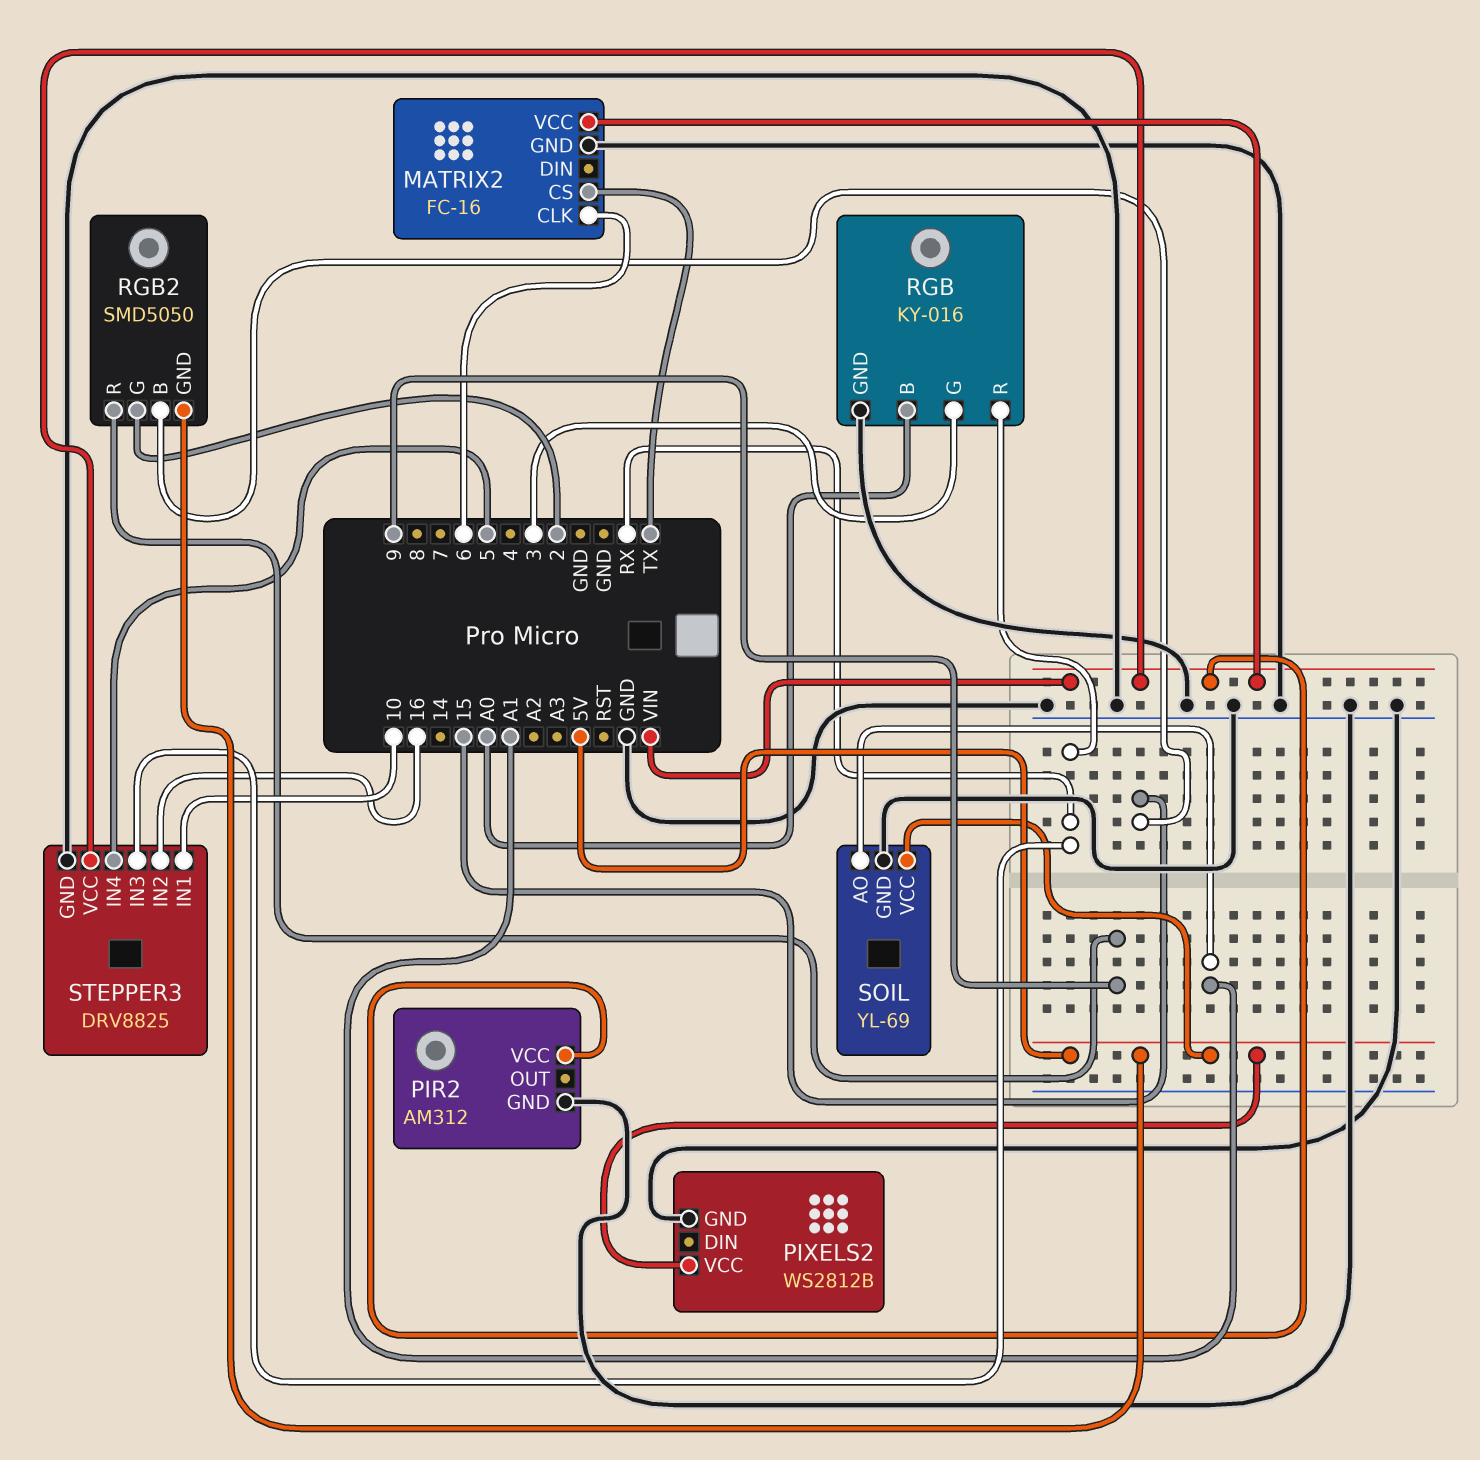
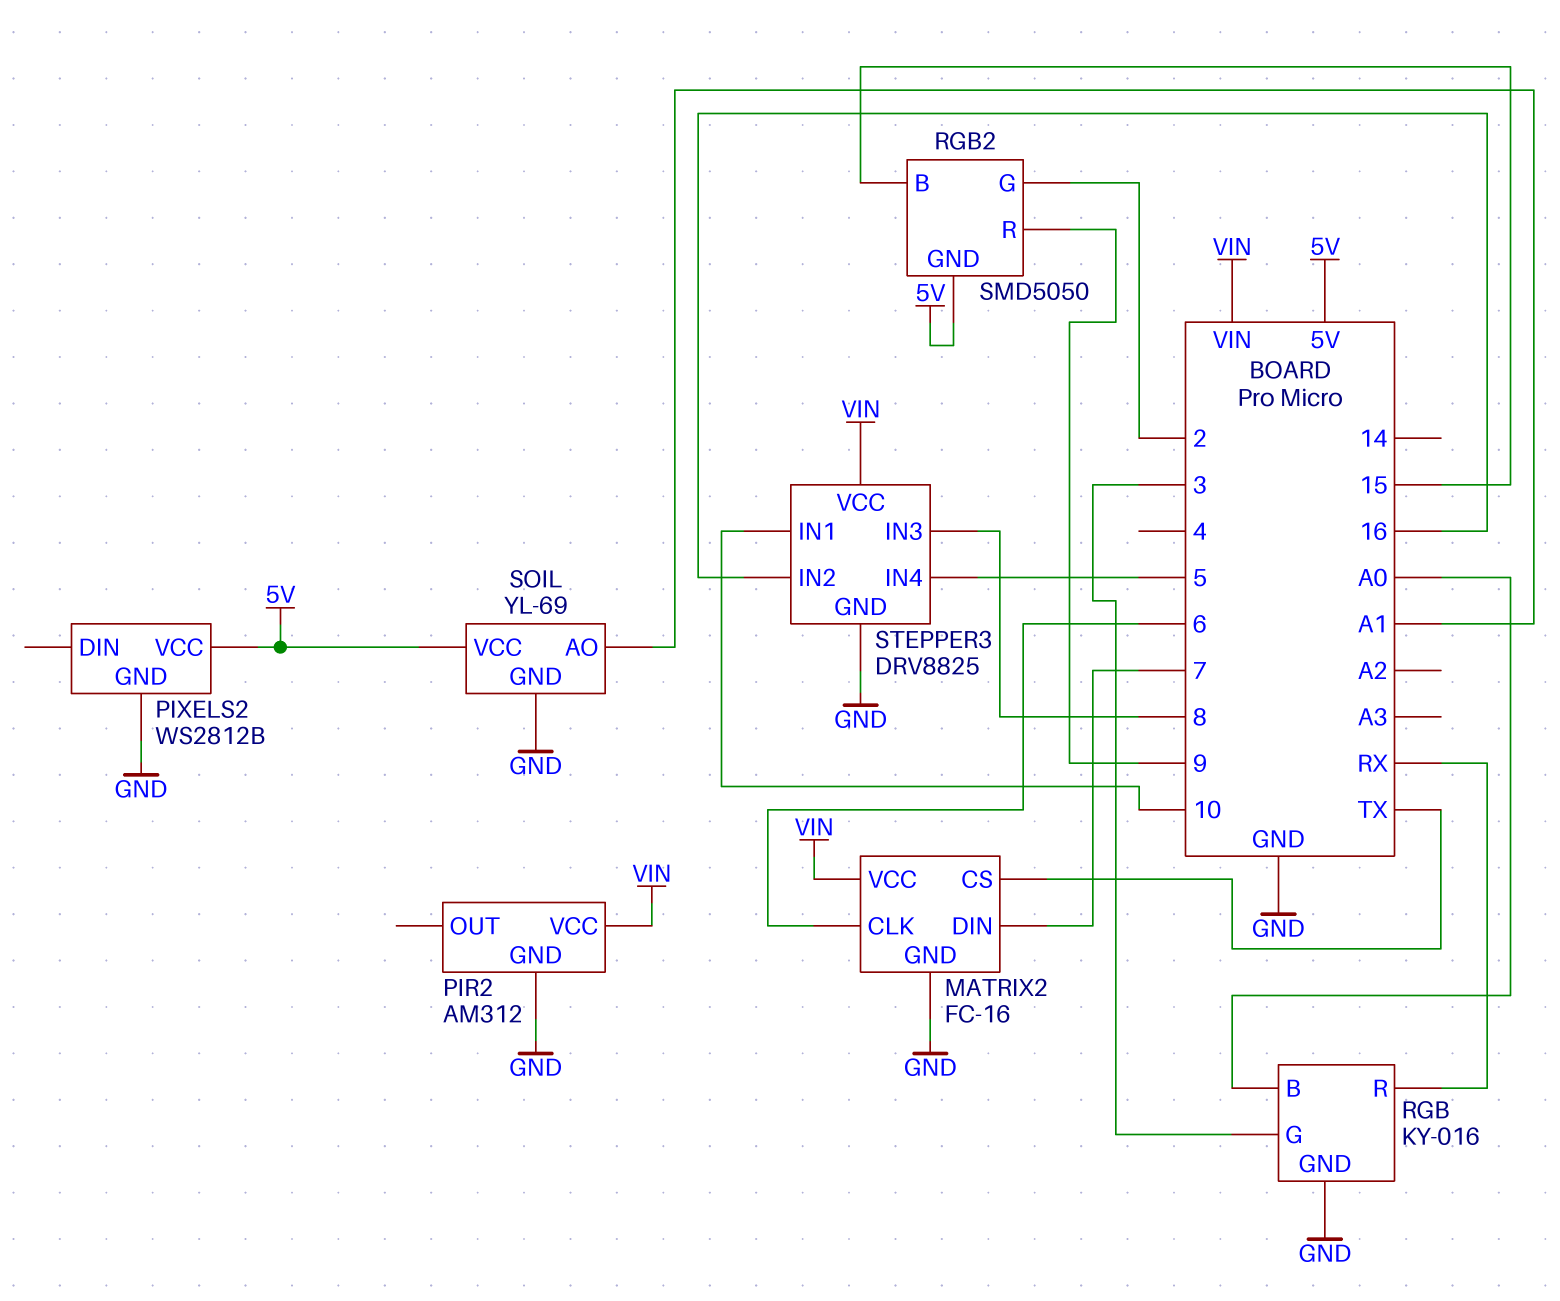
MATRIX2 pin DIN: none -> 7
STEPPER3 pin IN3: RX -> 8

